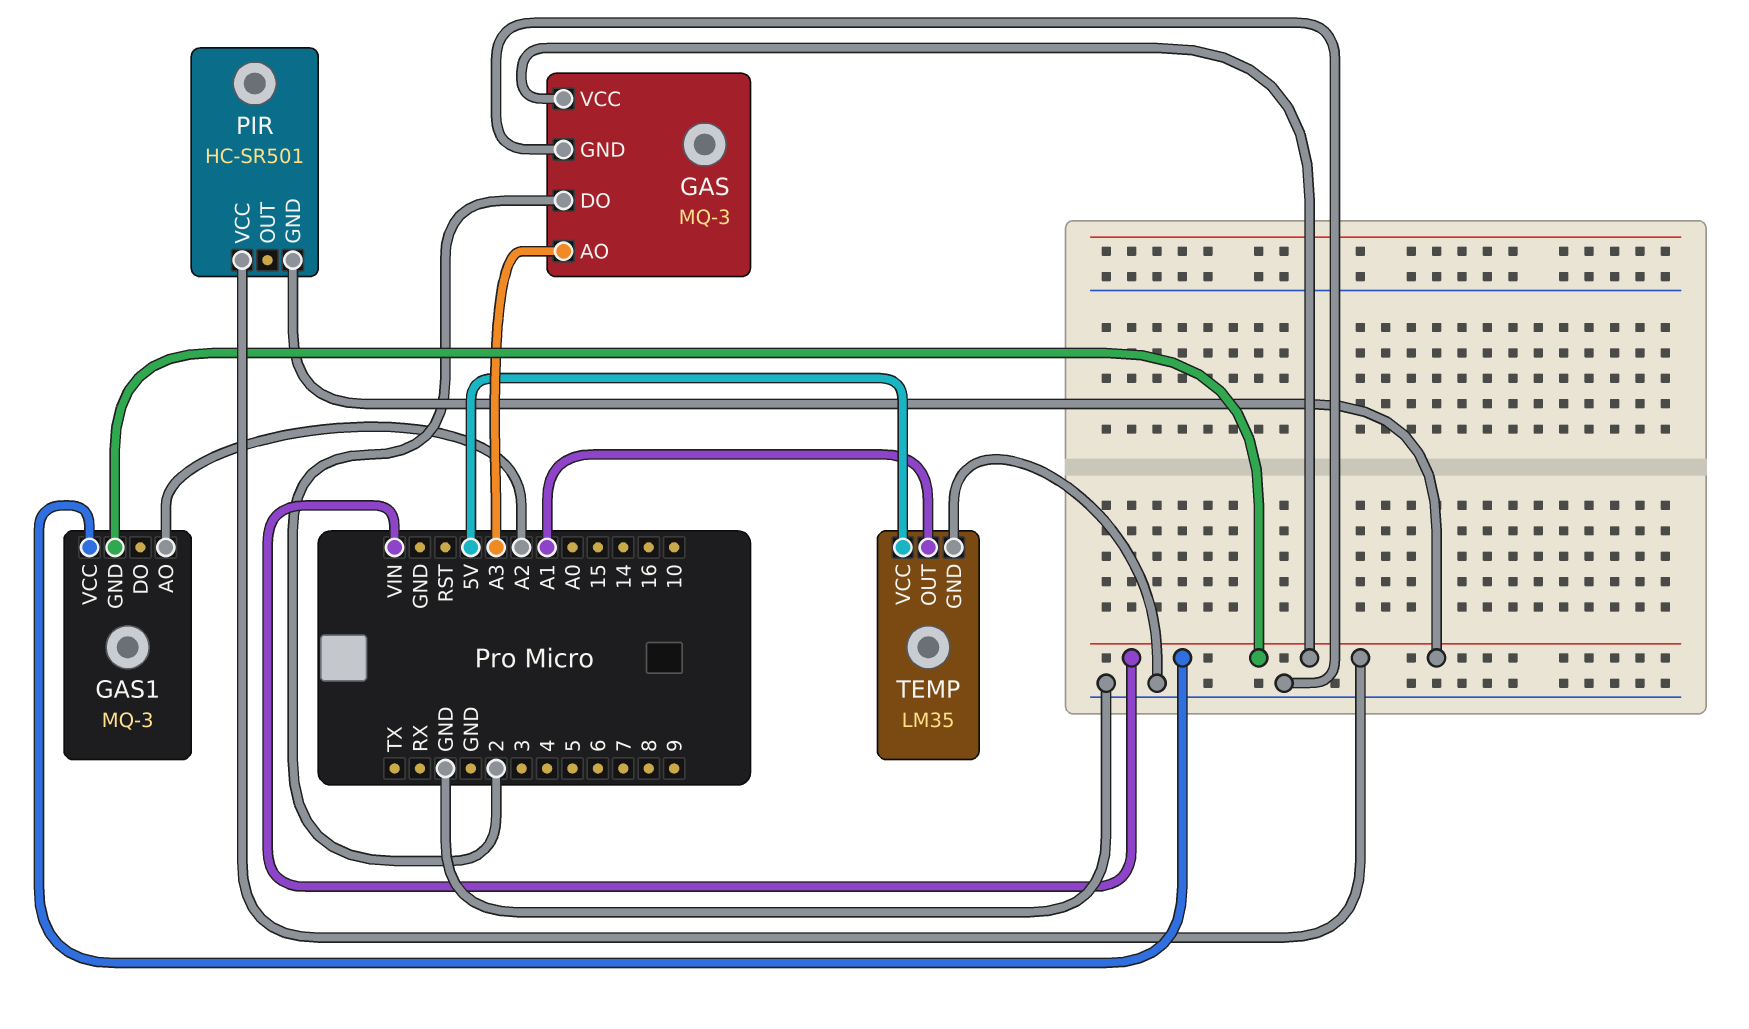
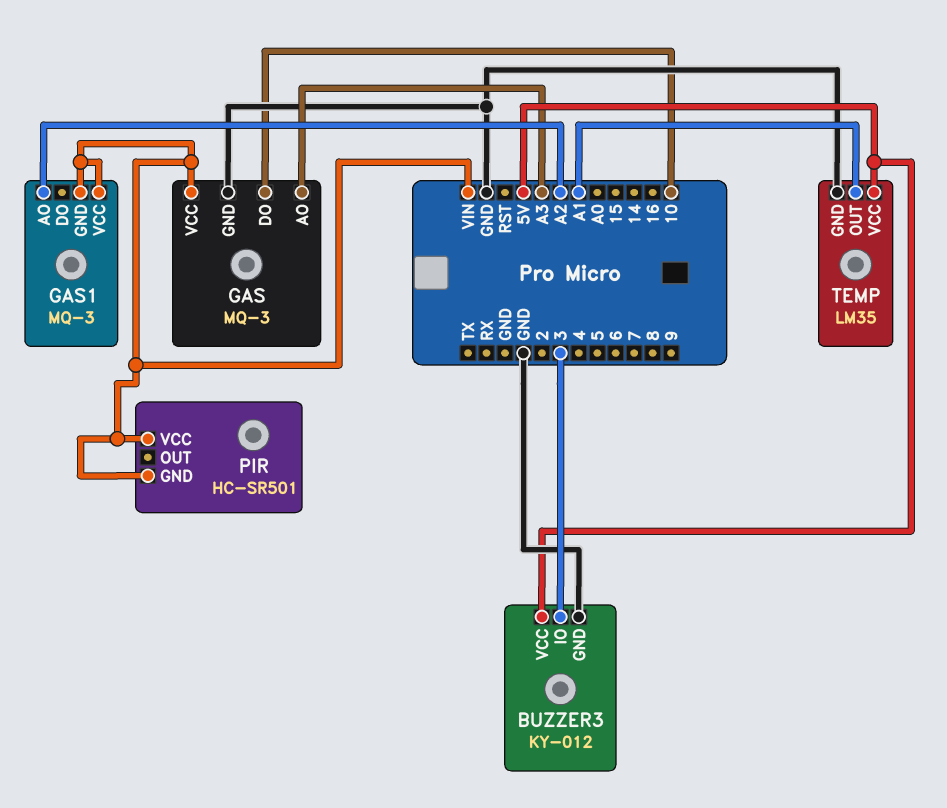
BUZZER3: none -> KY-012
BUZZER3 pin GND: none -> GND
BUZZER3 pin IO: none -> 3
BUZZER3 pin VCC: none -> 5V
GAS pin DO: 2 -> 10

